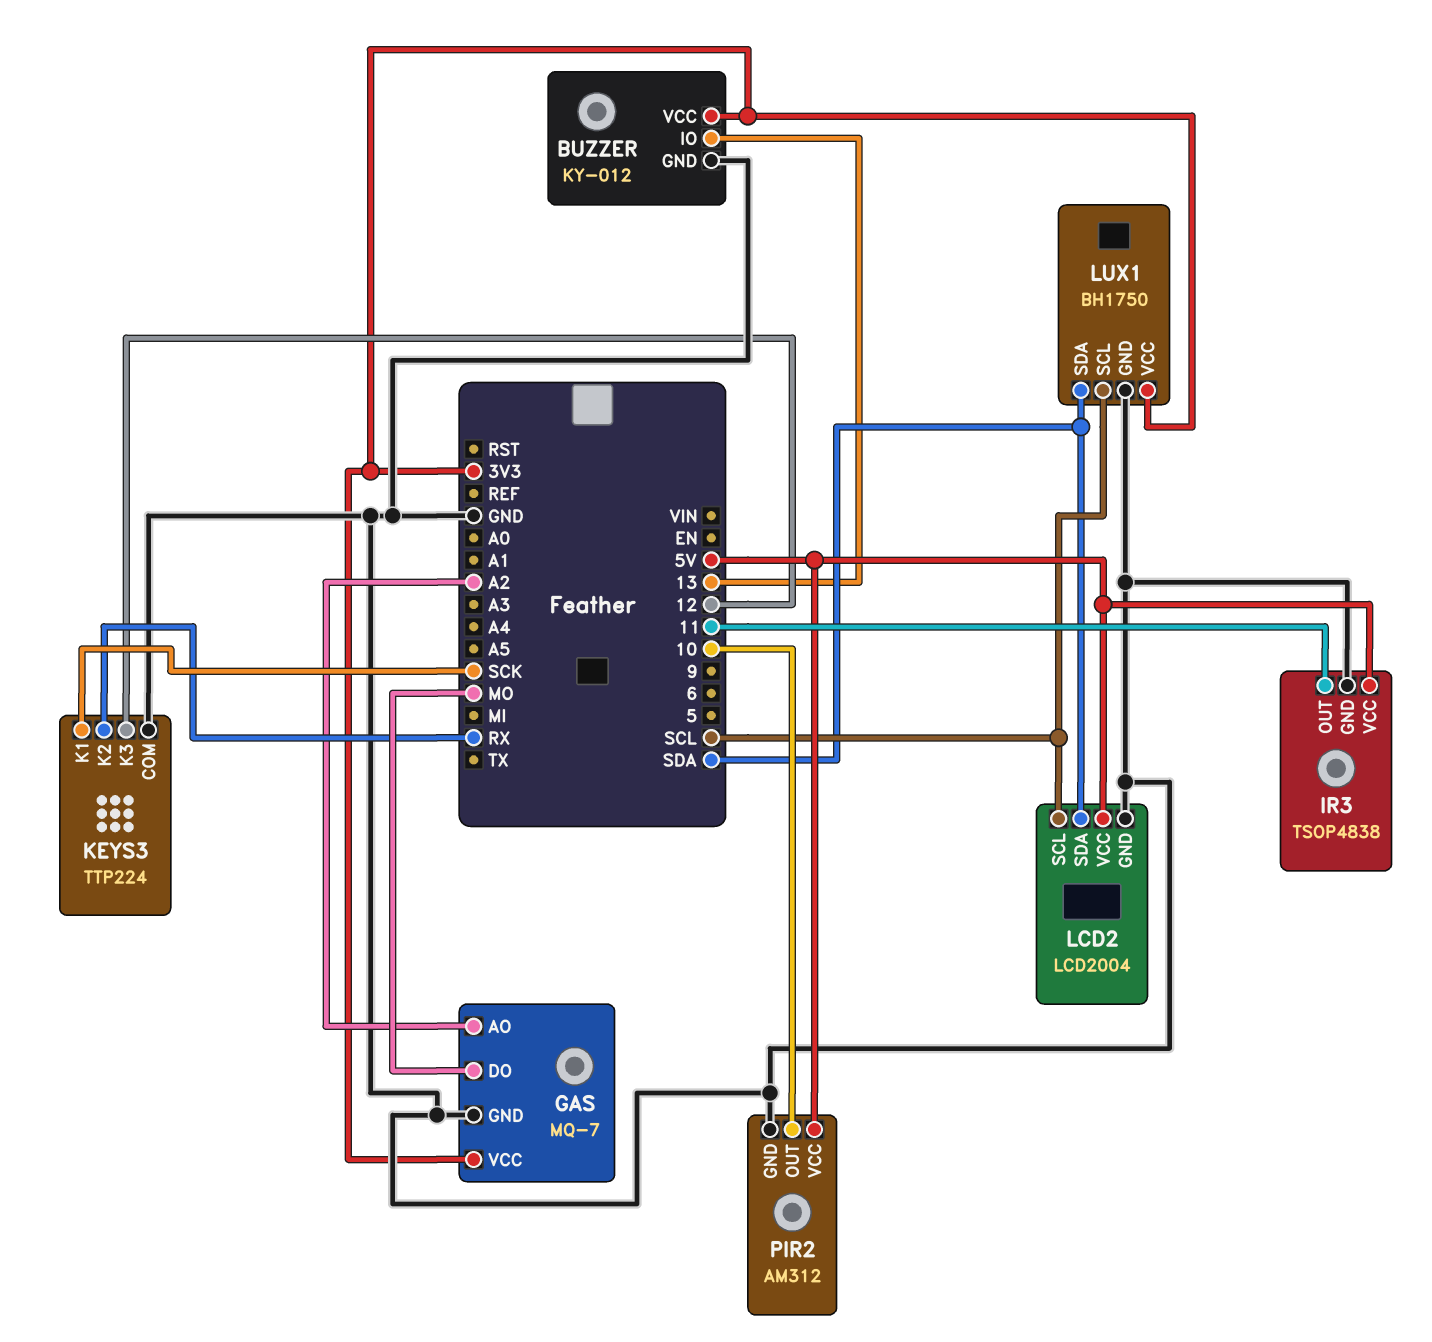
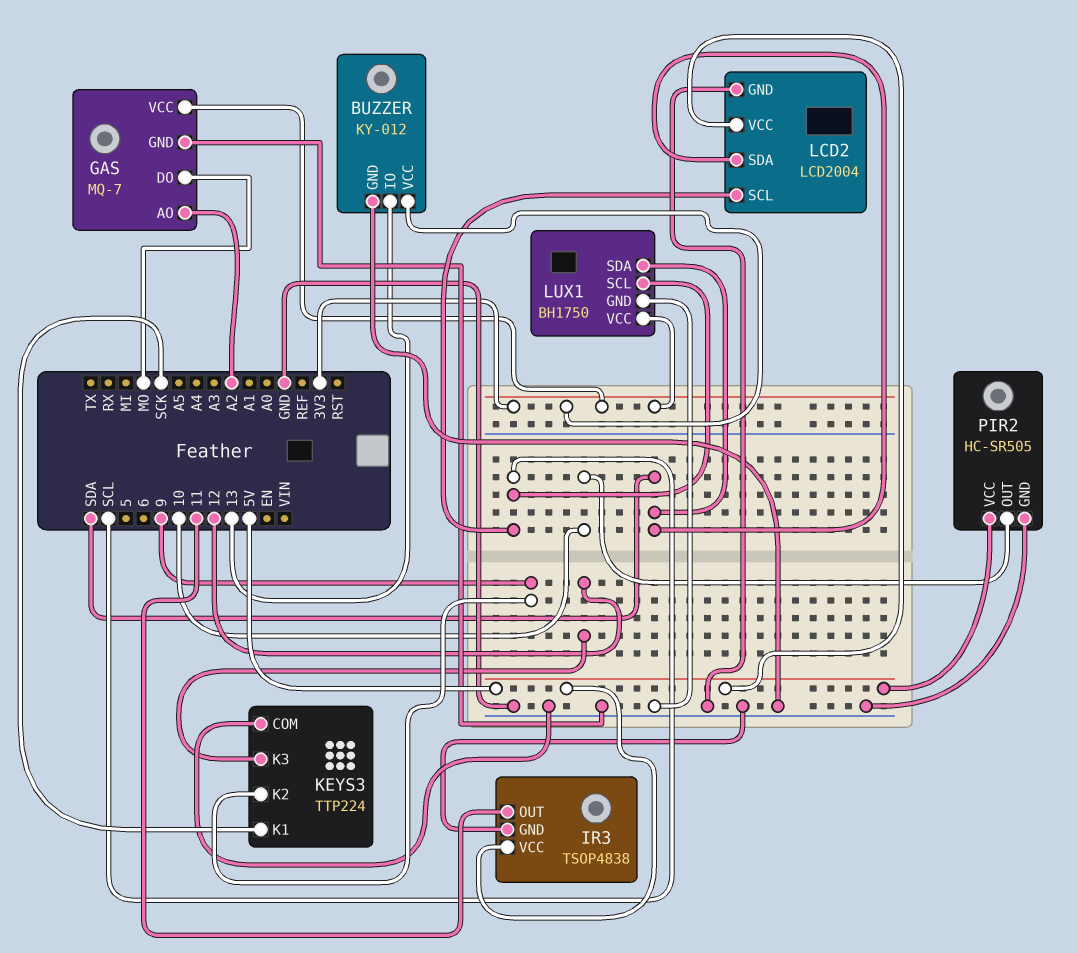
KEYS3 pin K2: RX -> 9
PIR2: AM312 -> HC-SR505

